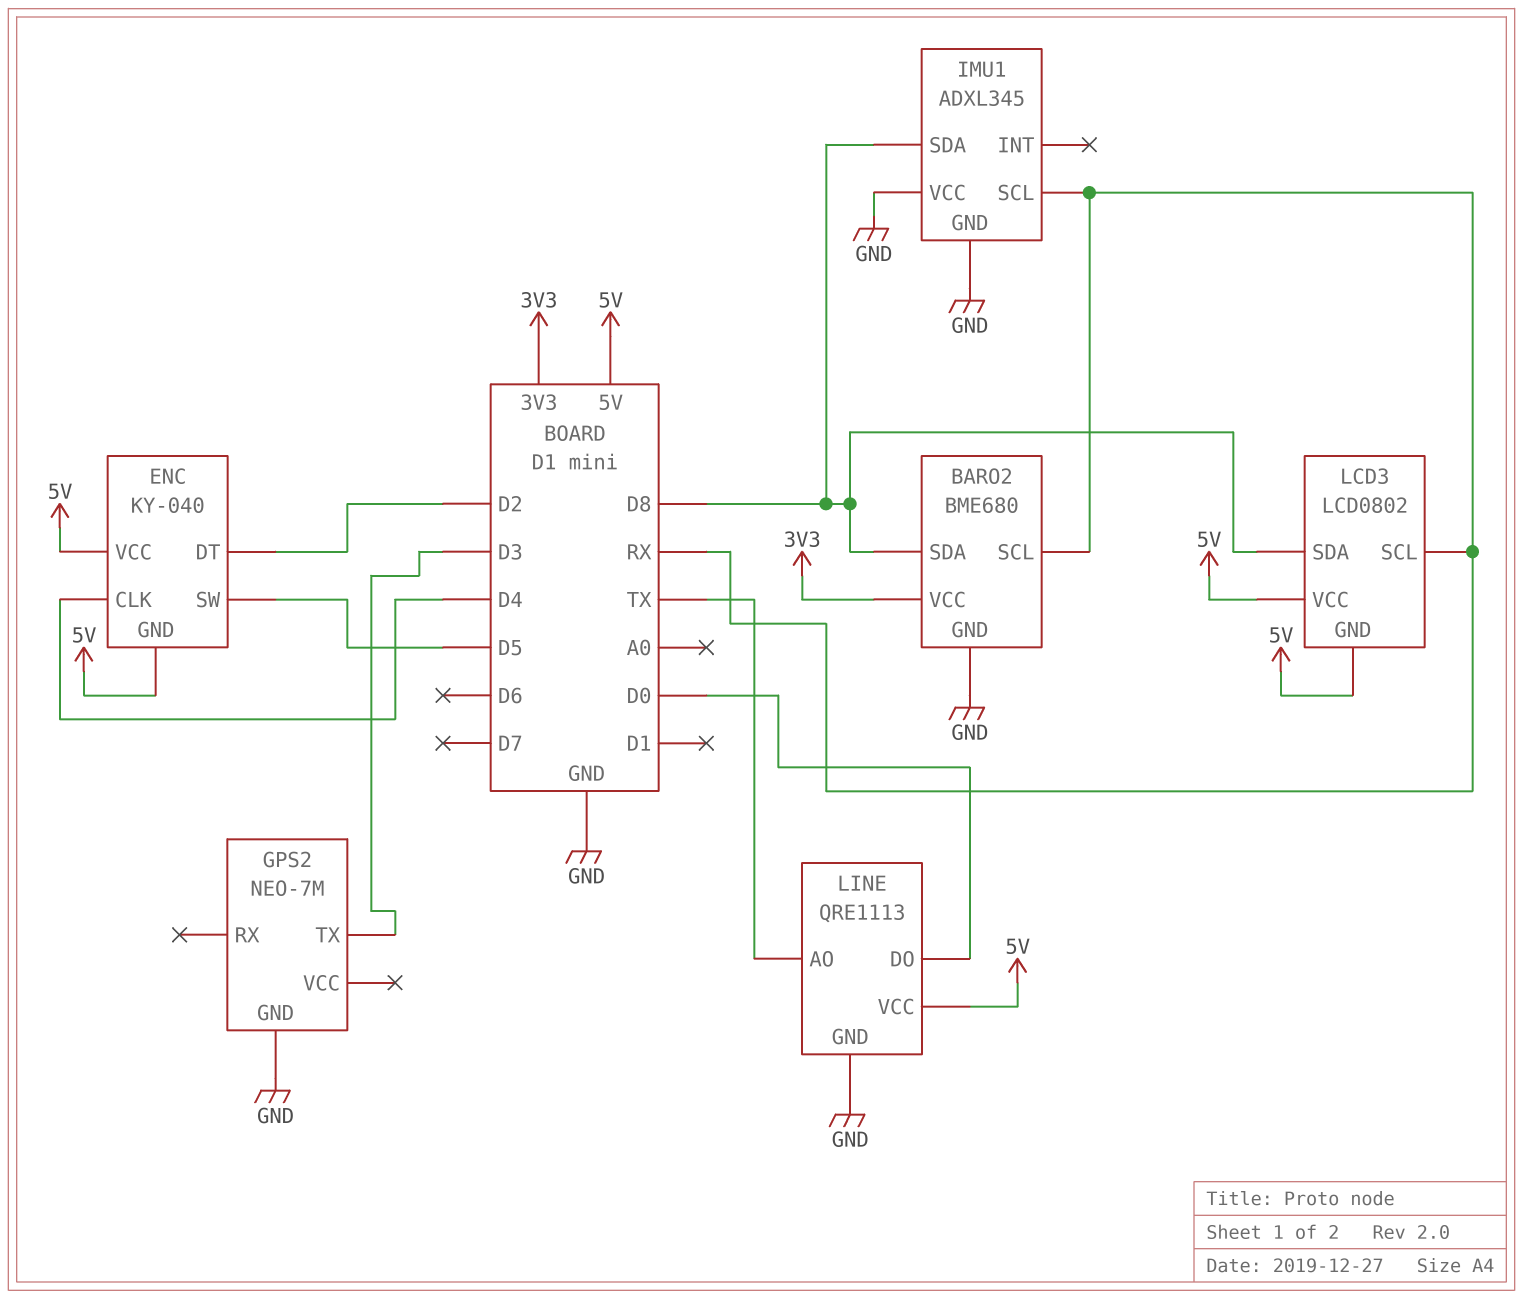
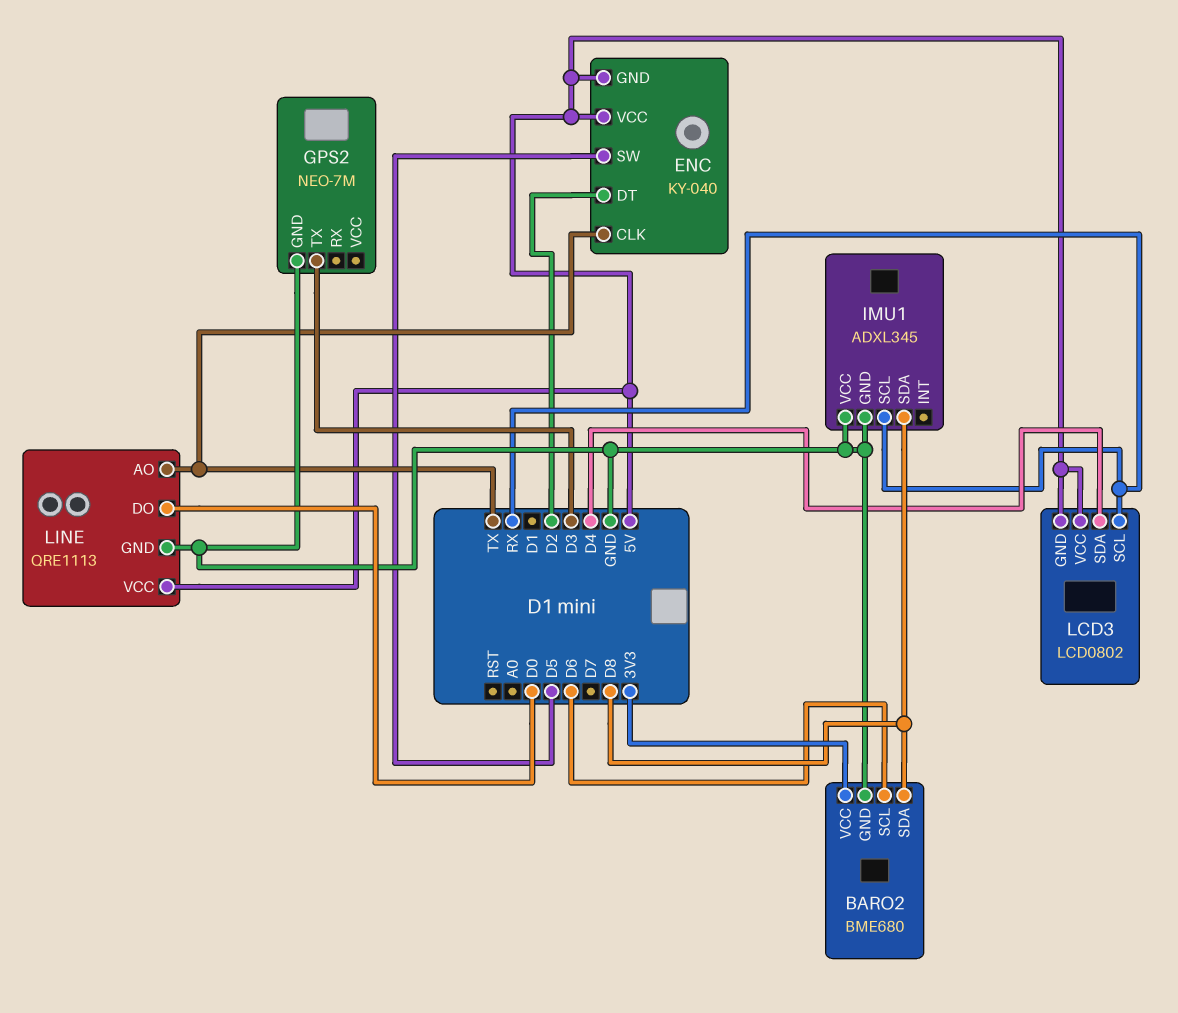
BARO2 pin SCL: RX -> D6
ENC pin CLK: D4 -> TX
LCD3 pin SDA: D8 -> D4

